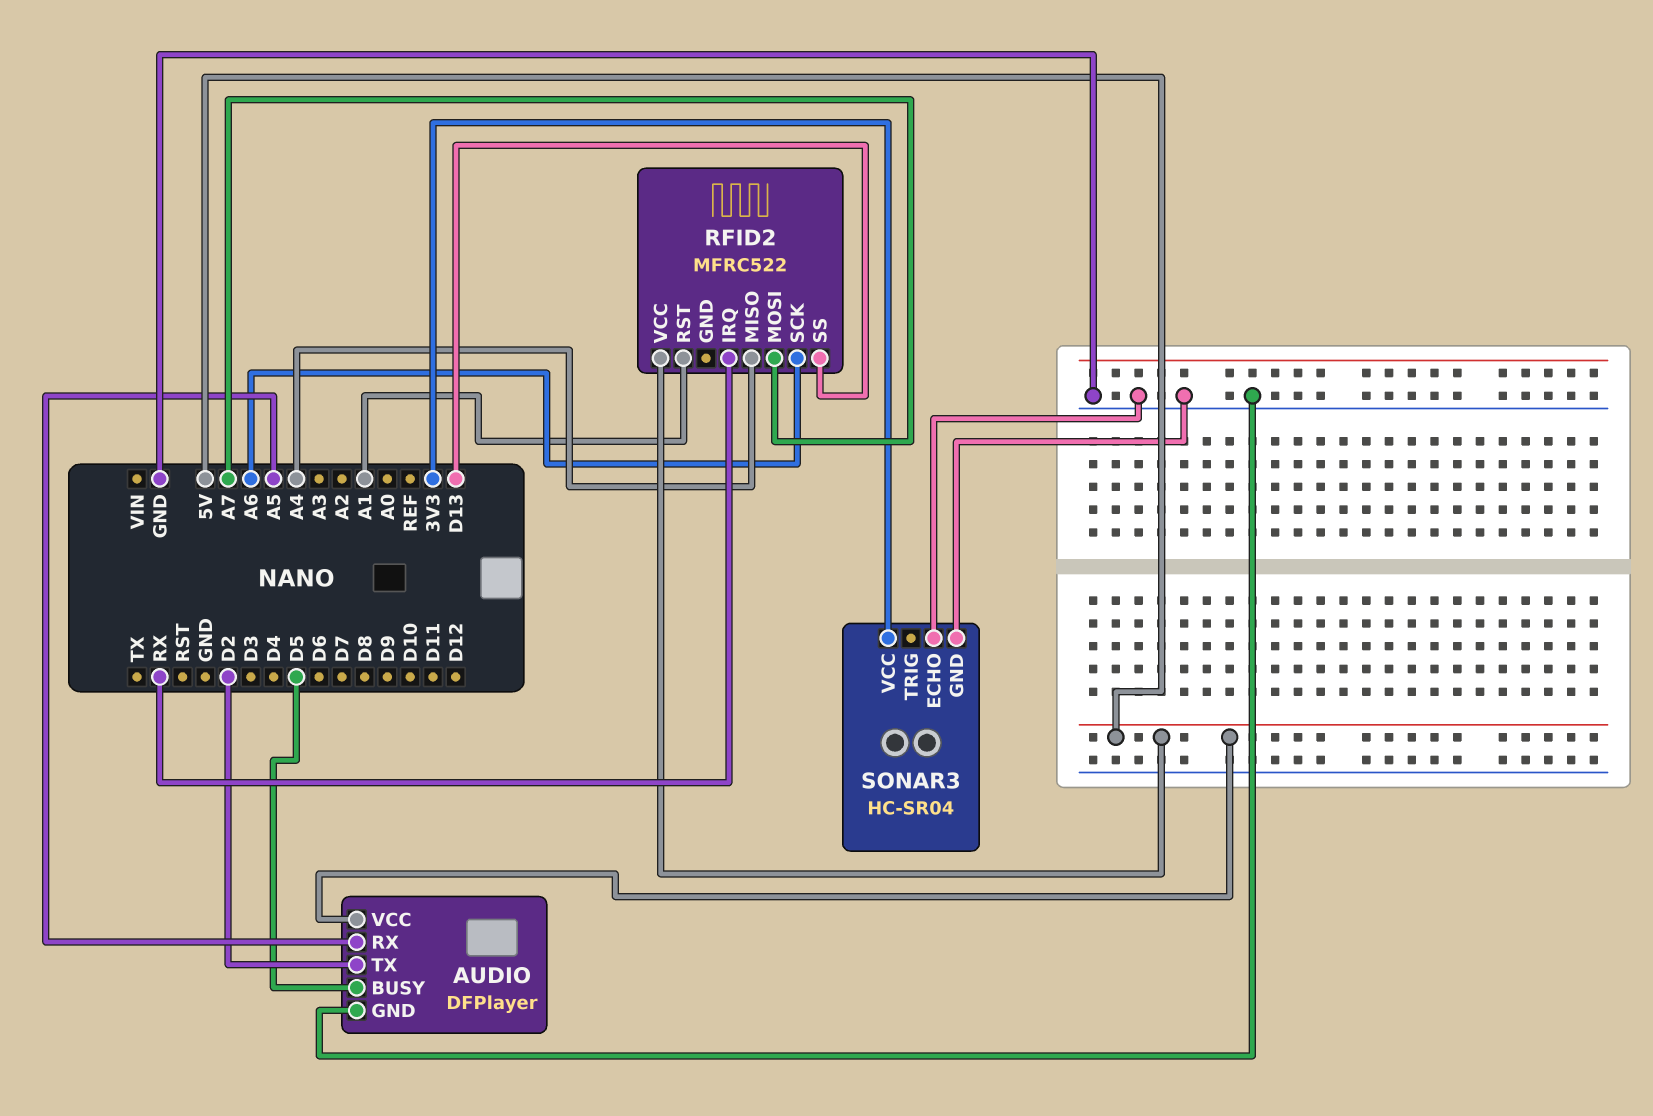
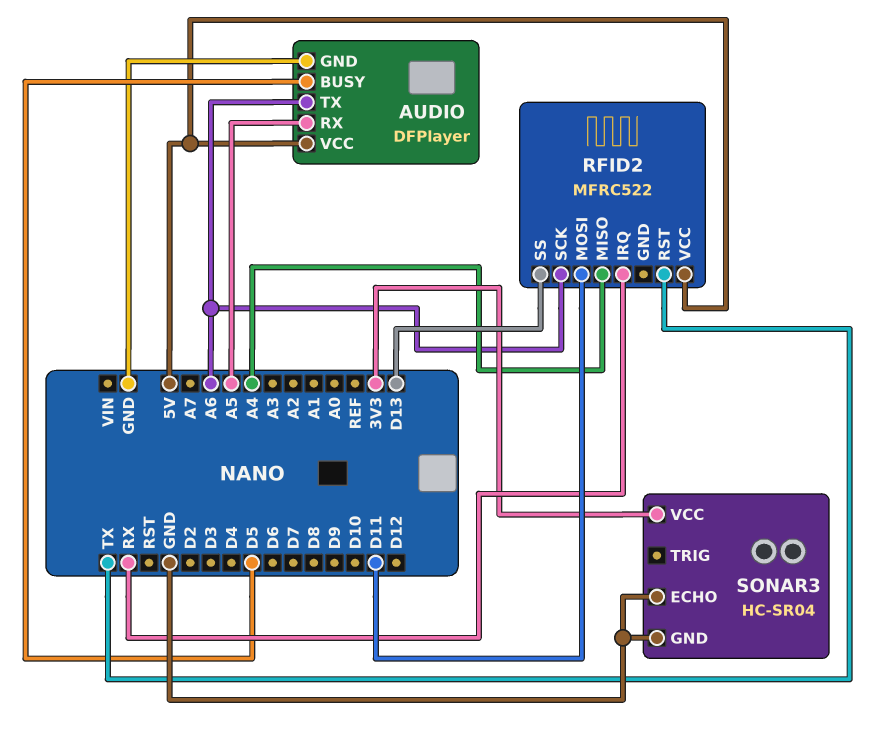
AUDIO pin TX: D2 -> A6
RFID2 pin MOSI: A7 -> D11
RFID2 pin RST: A1 -> TX

